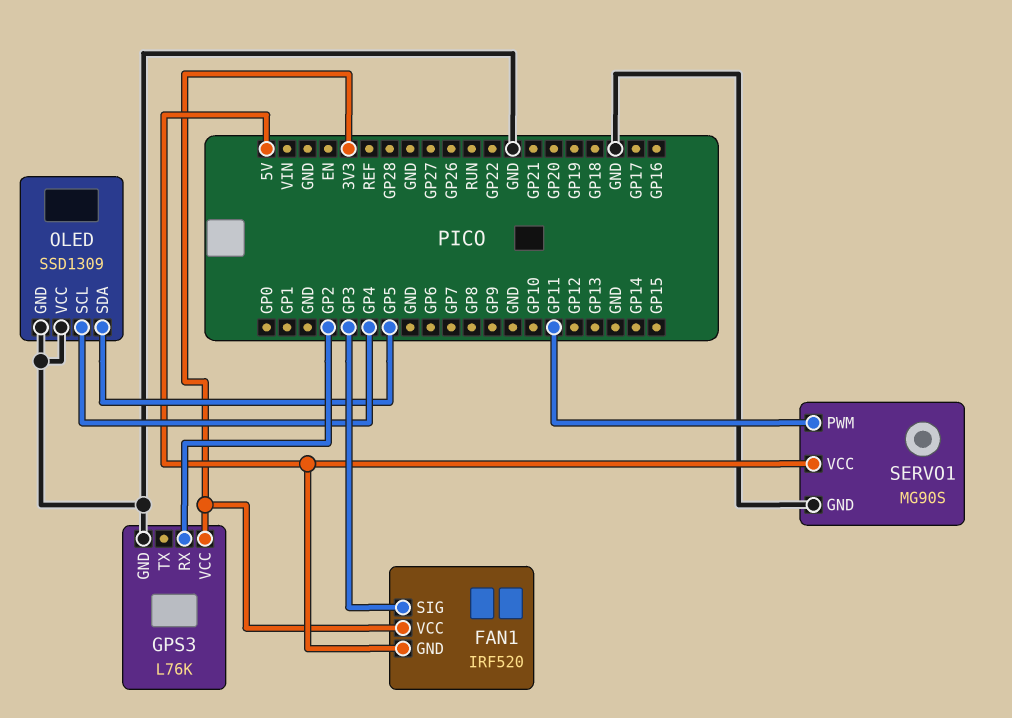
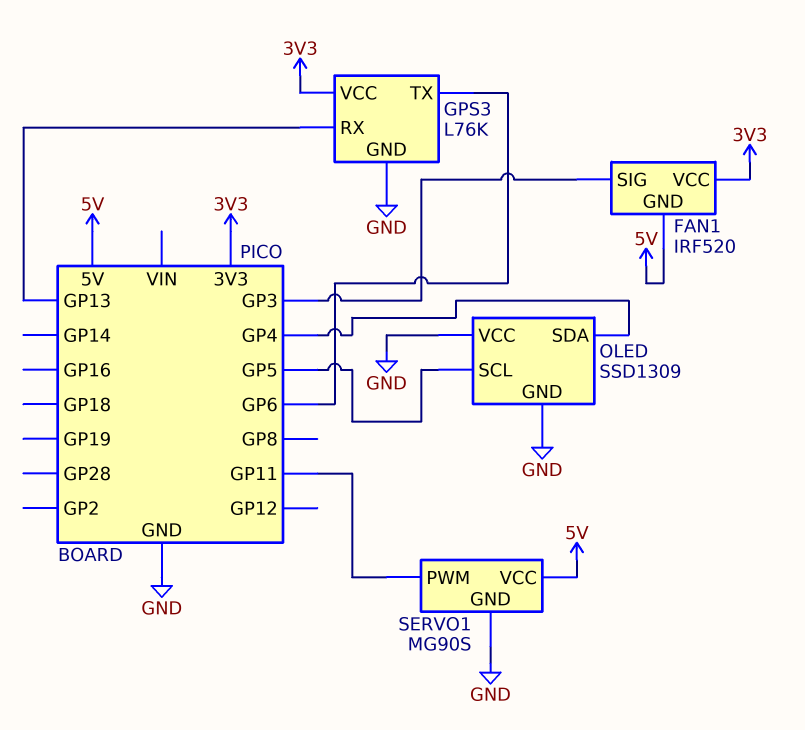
GPS3 pin RX: GP2 -> GP13
GPS3 pin TX: none -> GP6
OLED pin SCL: GP4 -> GP5
OLED pin SDA: GP5 -> GP4

